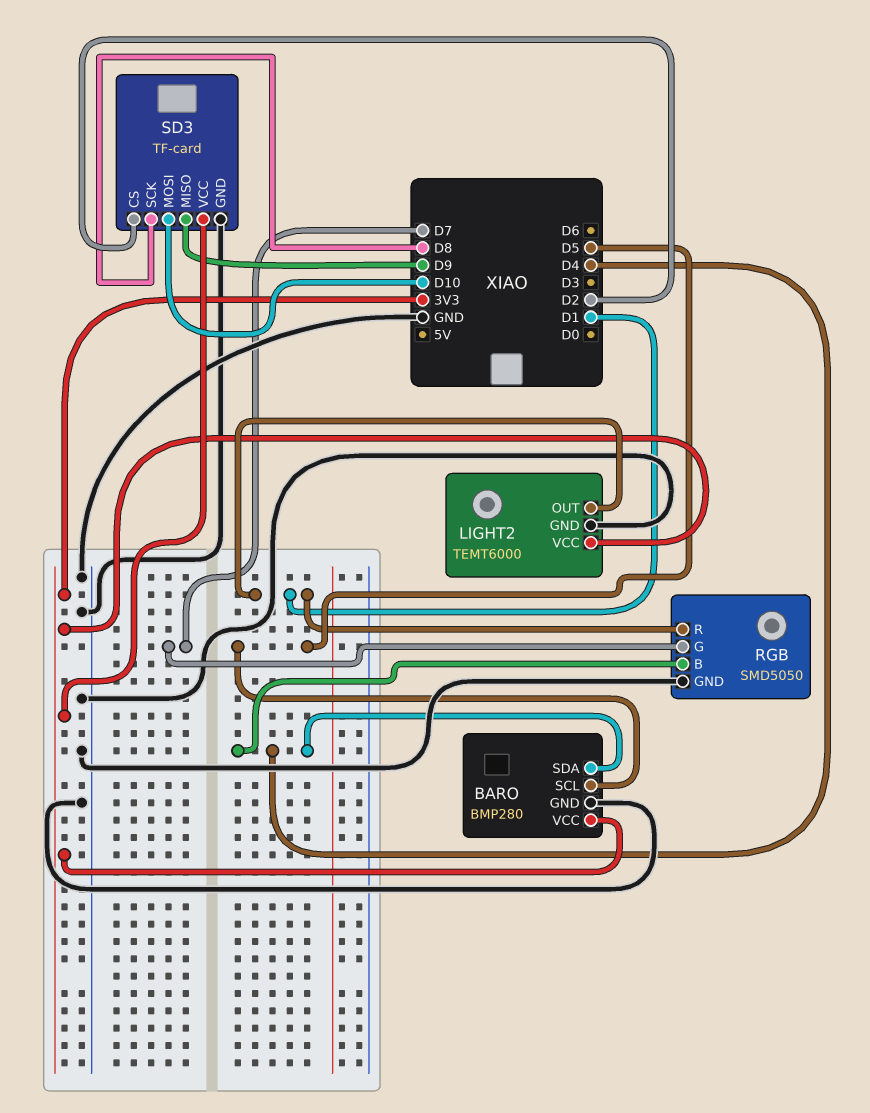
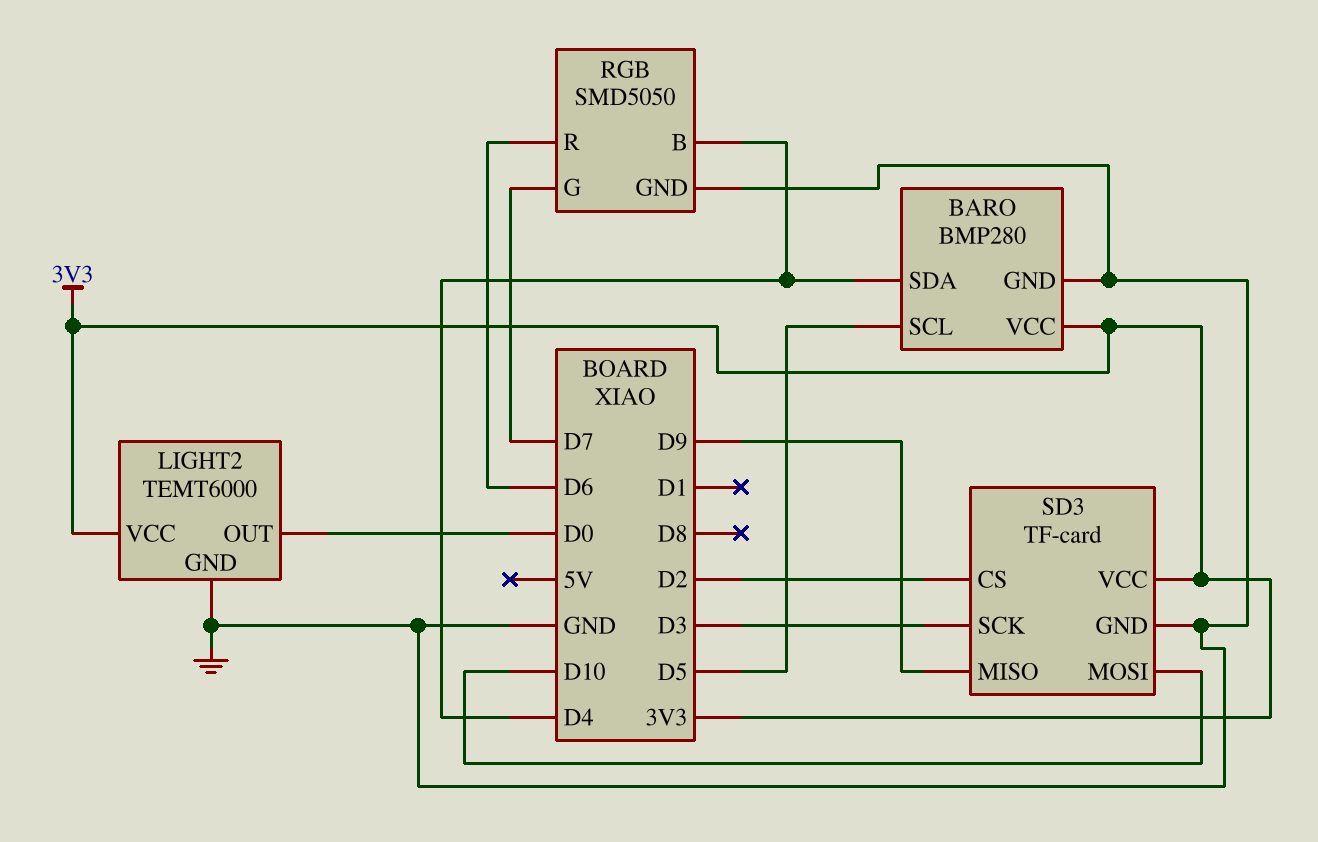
LIGHT2 pin OUT: D1 -> D0
RGB pin R: D1 -> D6
SD3 pin SCK: D8 -> D3

